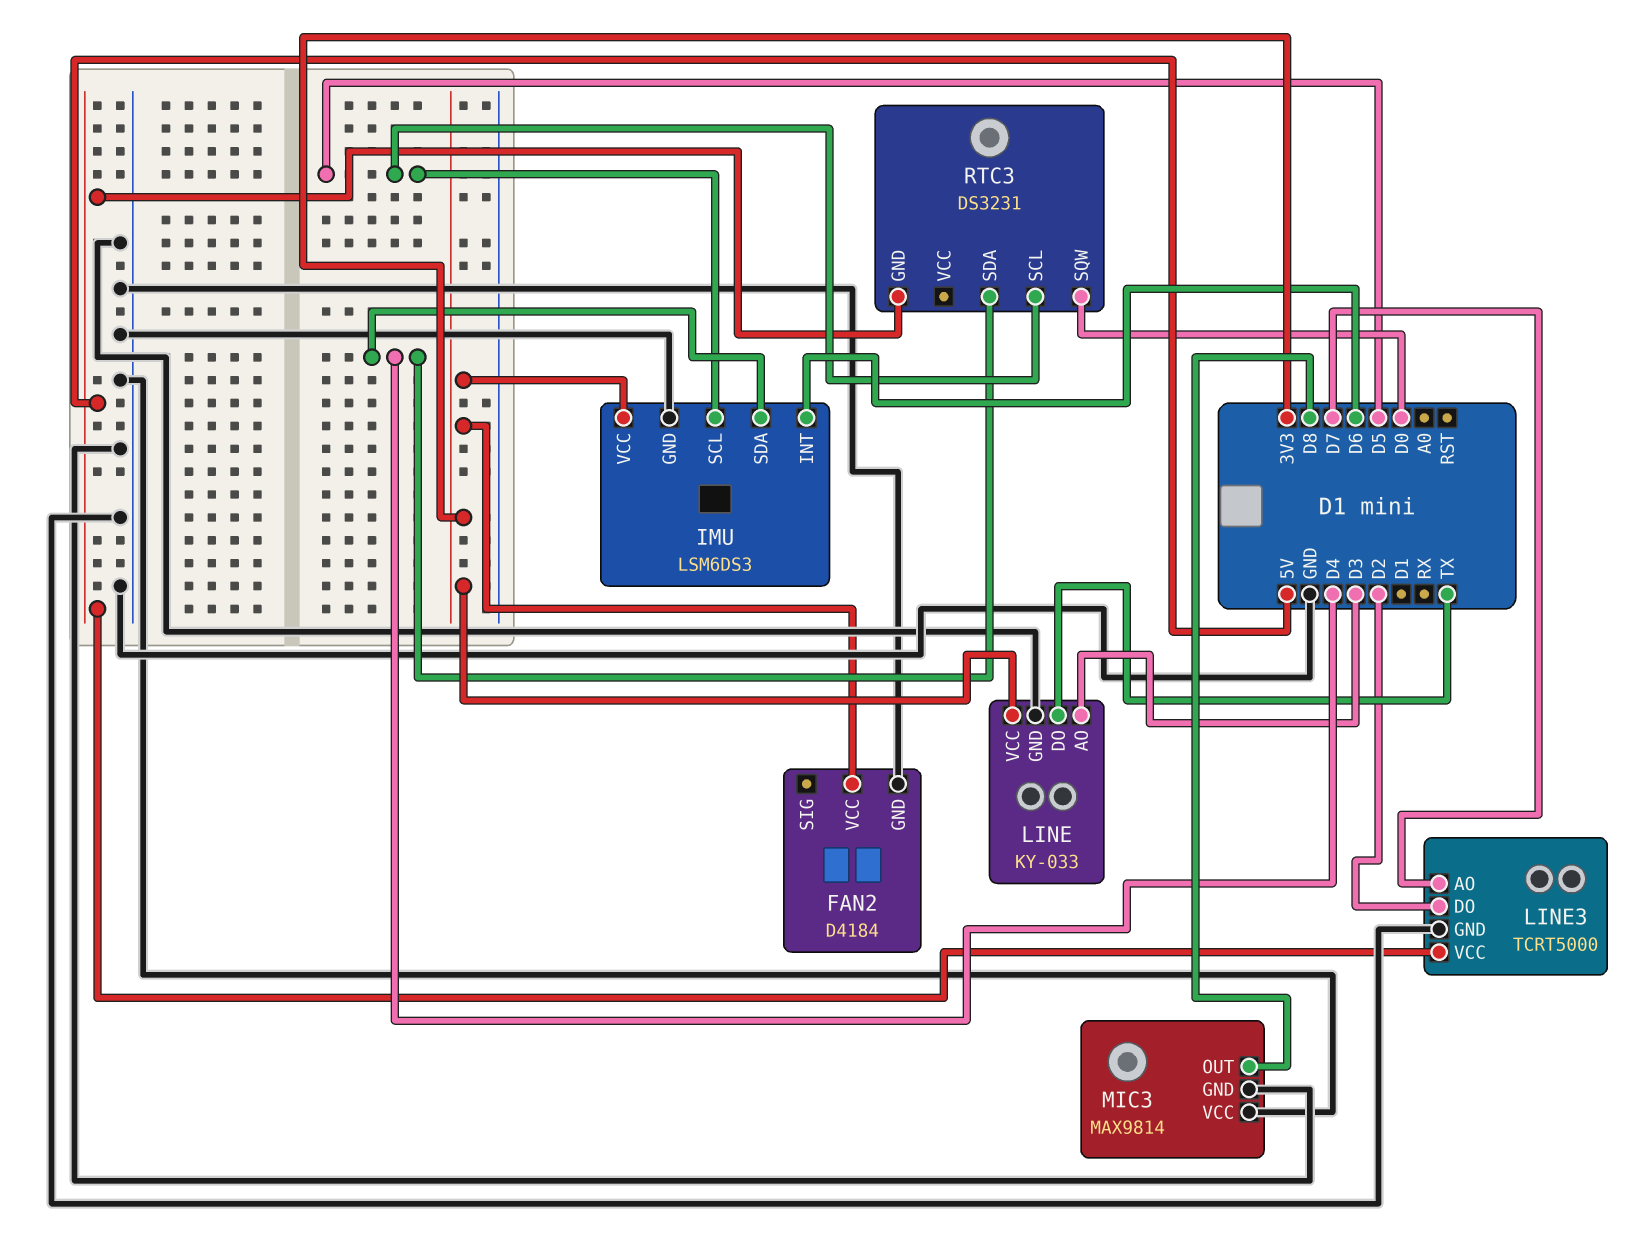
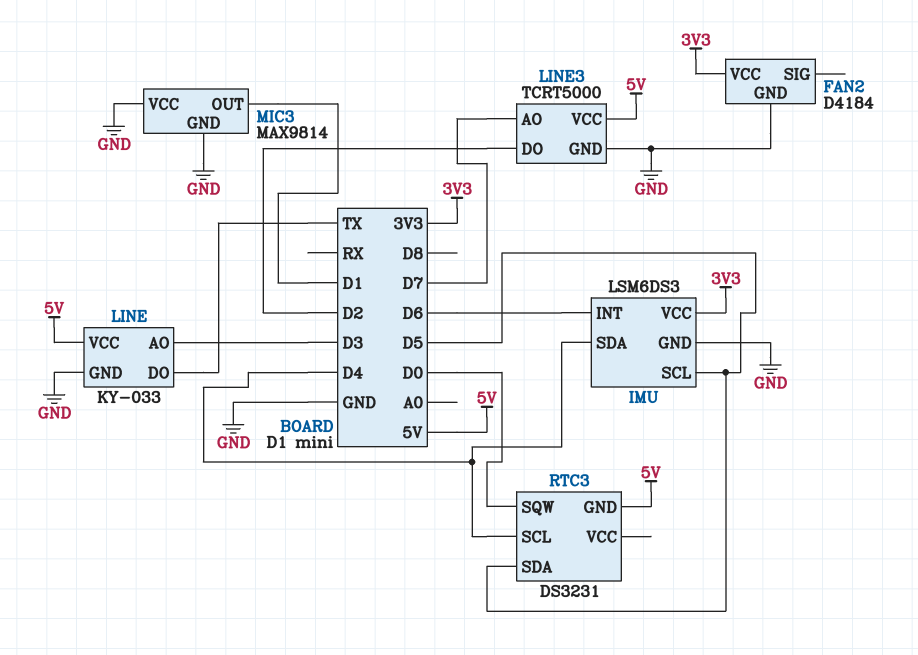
LINE pin VCC: 3V3 -> 5V
MIC3 pin OUT: D8 -> D1
RTC3 pin SCL: D5 -> D4
RTC3 pin SDA: D4 -> D5

